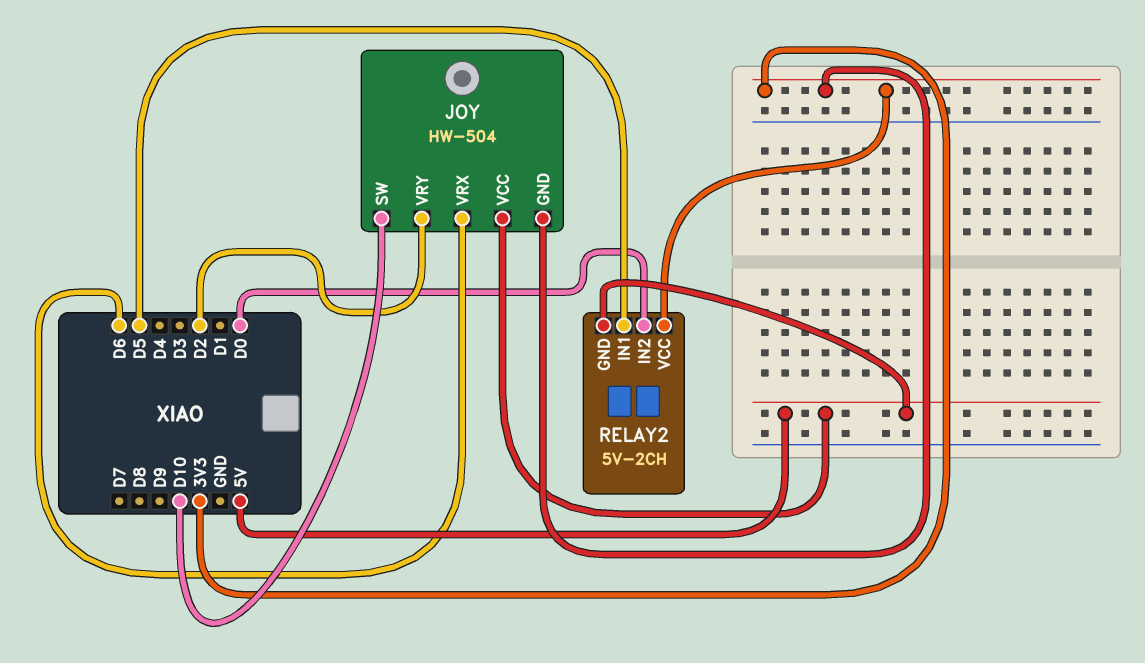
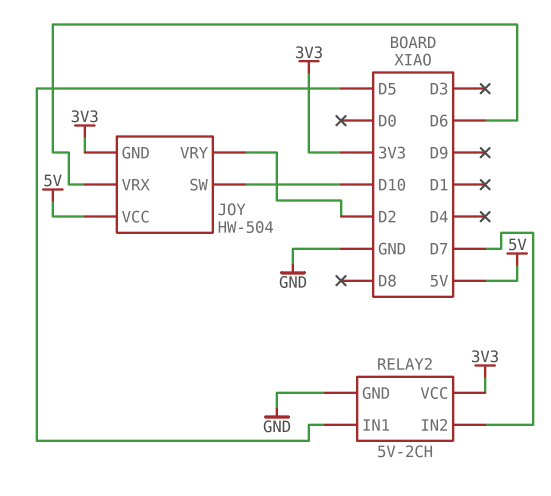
RELAY2 pin GND: 5V -> GND
RELAY2 pin IN2: D0 -> D7

